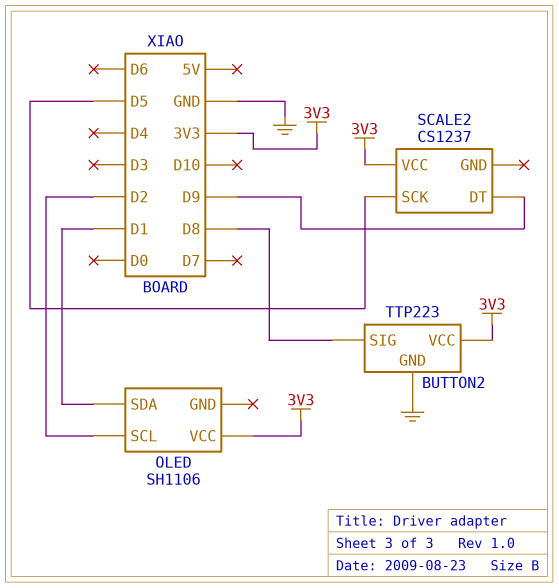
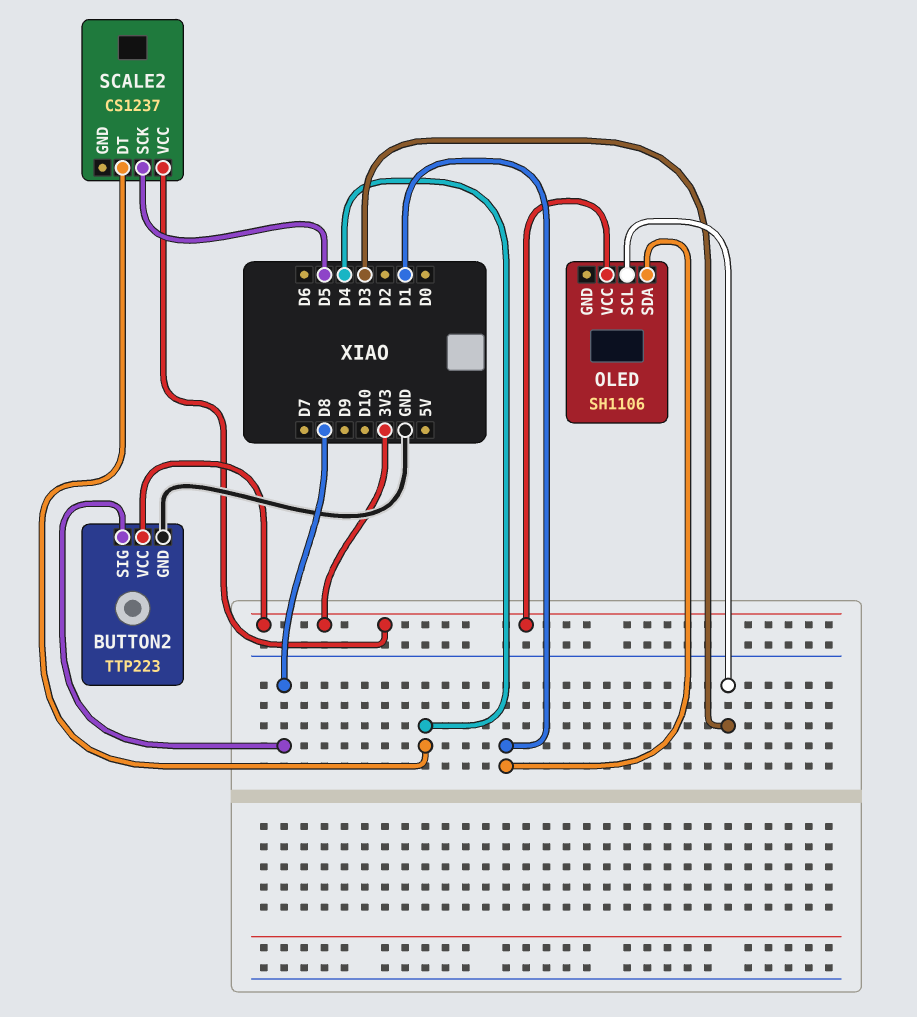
OLED pin SCL: D2 -> D3
SCALE2 pin DT: D9 -> D4

